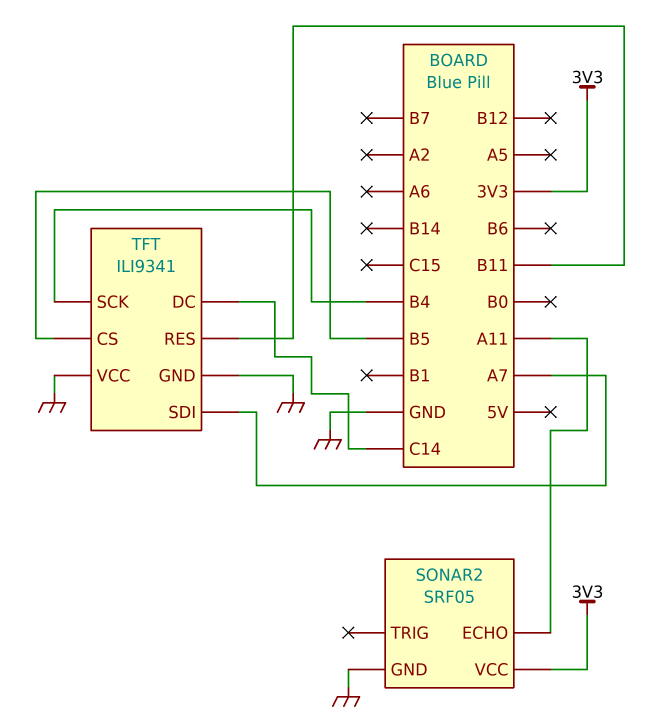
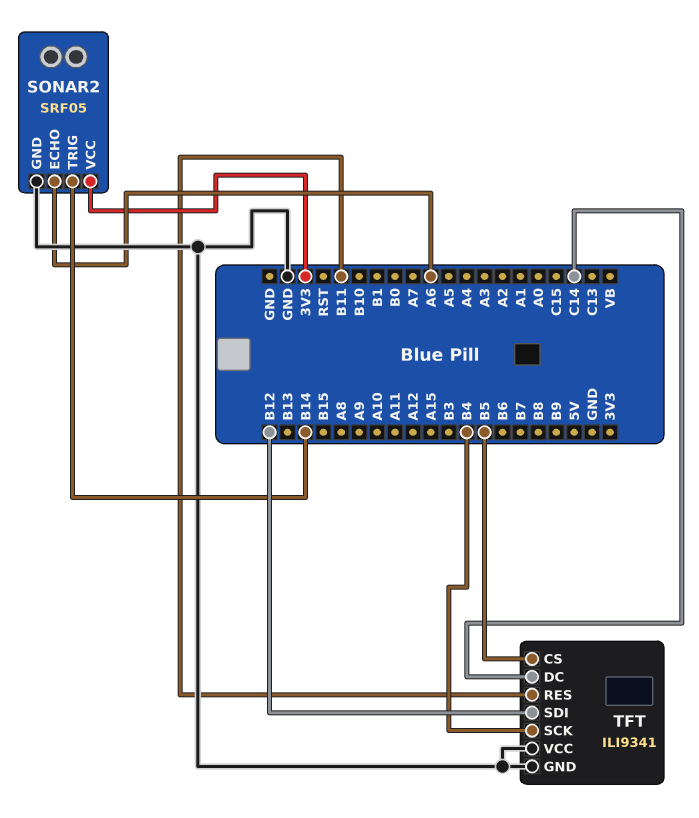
SONAR2 pin ECHO: A11 -> A6
SONAR2 pin TRIG: none -> B14
TFT pin SDI: A7 -> B12

